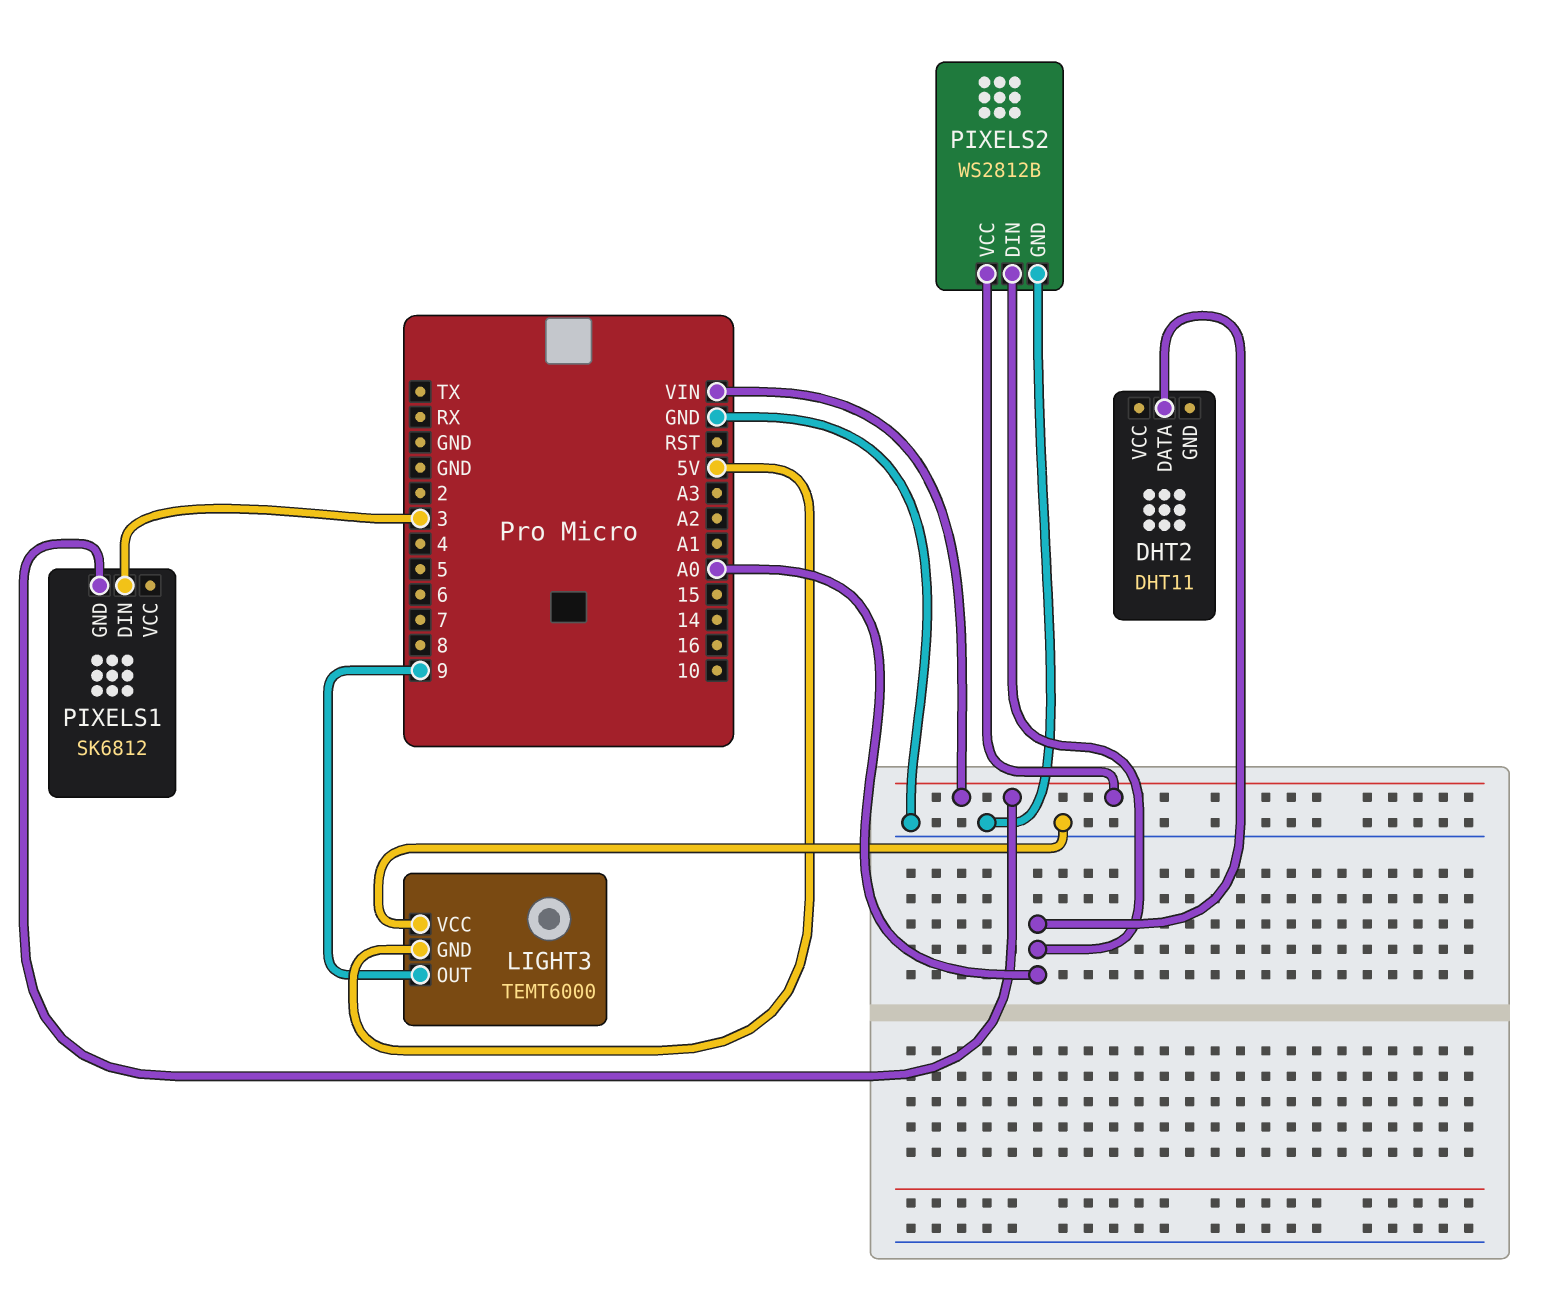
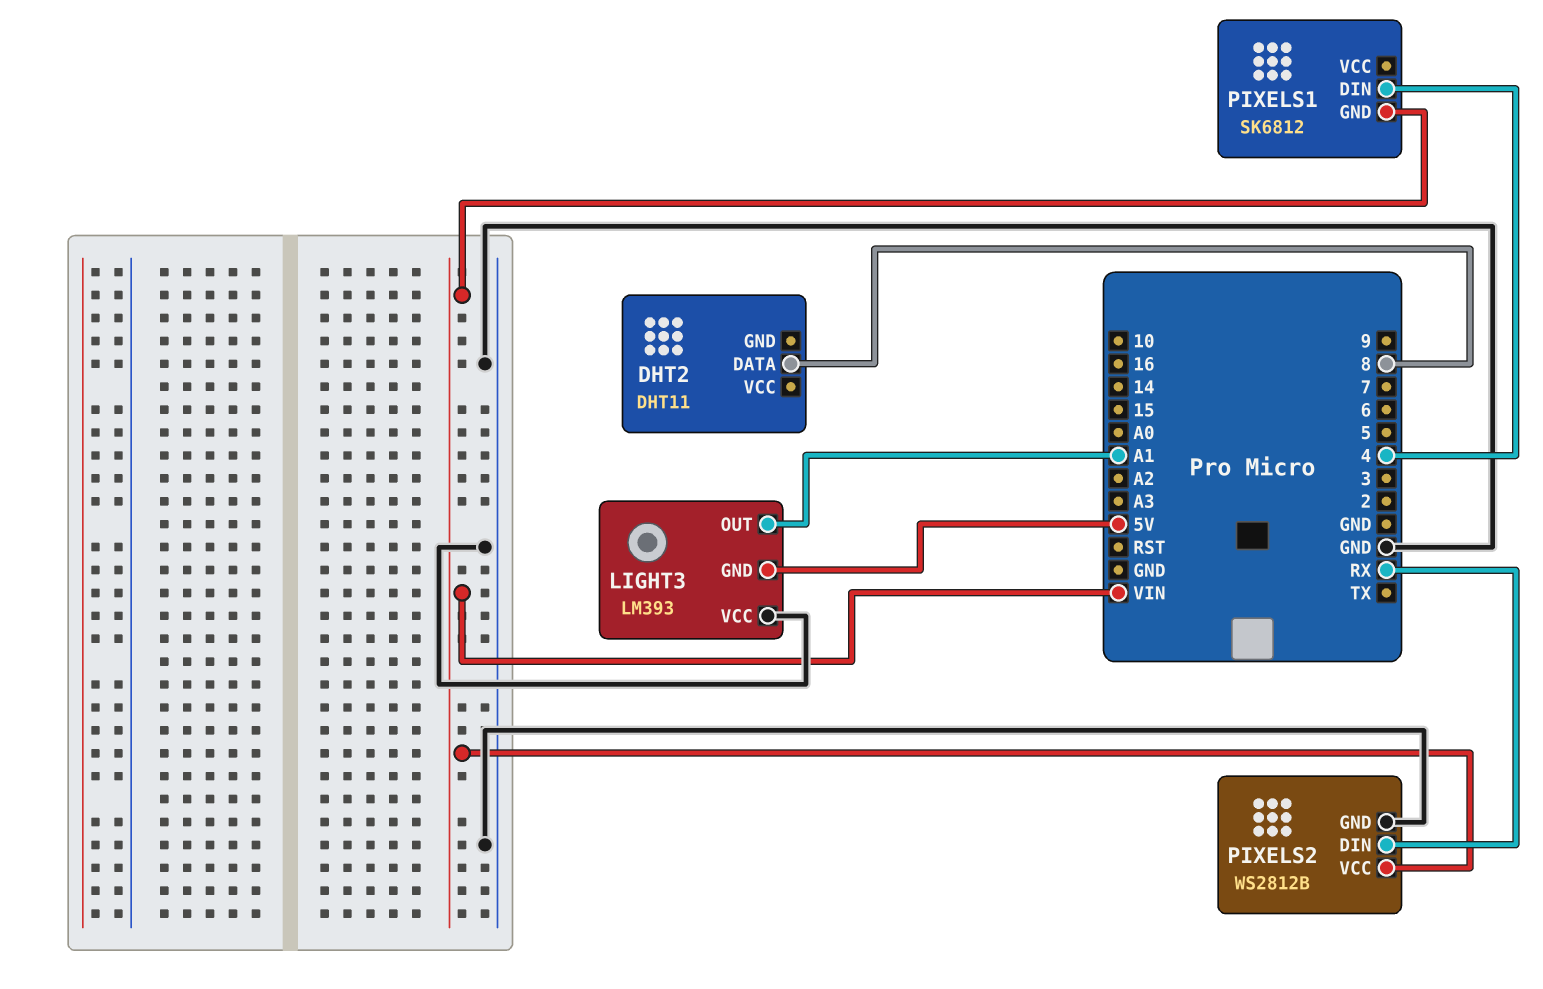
DHT2 pin DATA: A0 -> 8
LIGHT3: TEMT6000 -> LM393
LIGHT3 pin OUT: 9 -> A1
PIXELS1 pin DIN: 3 -> 4
PIXELS2 pin DIN: A0 -> RX

